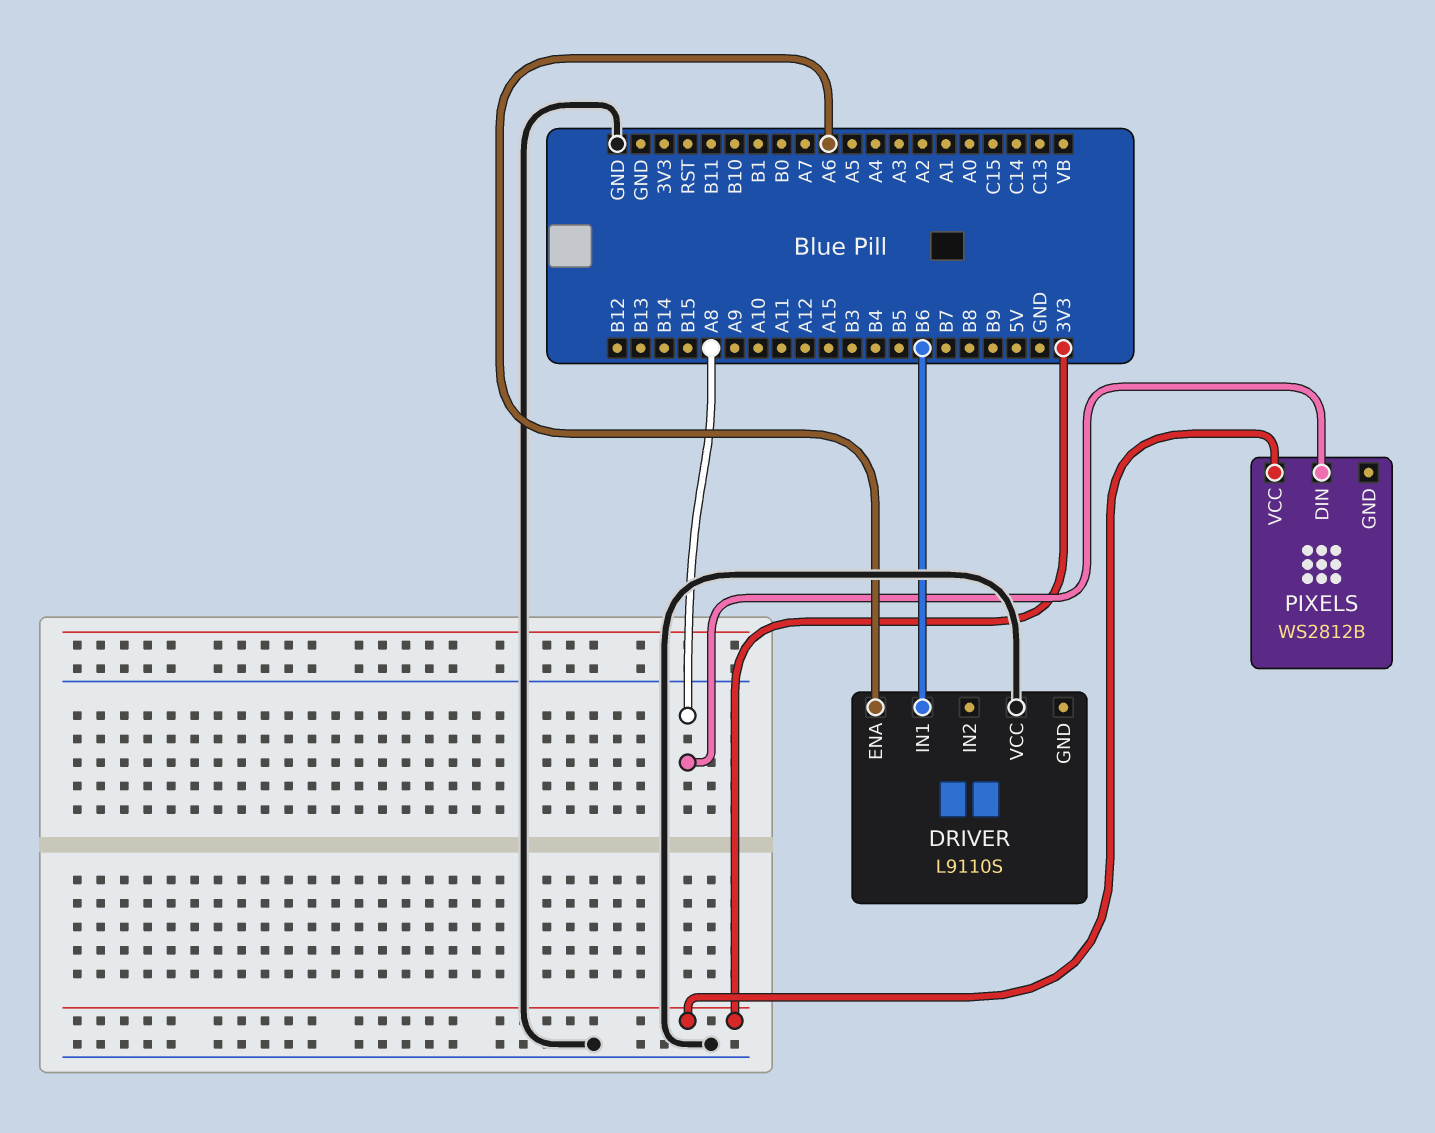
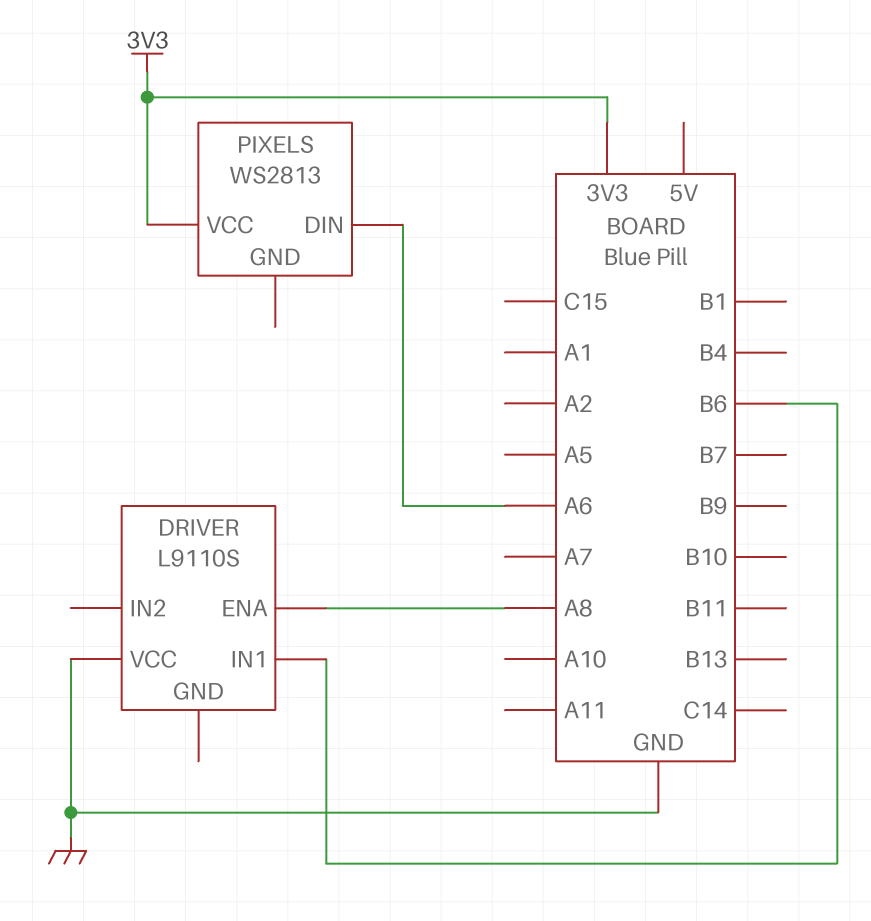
DRIVER pin ENA: A6 -> A8
PIXELS: WS2812B -> WS2813
PIXELS pin DIN: A8 -> A6

